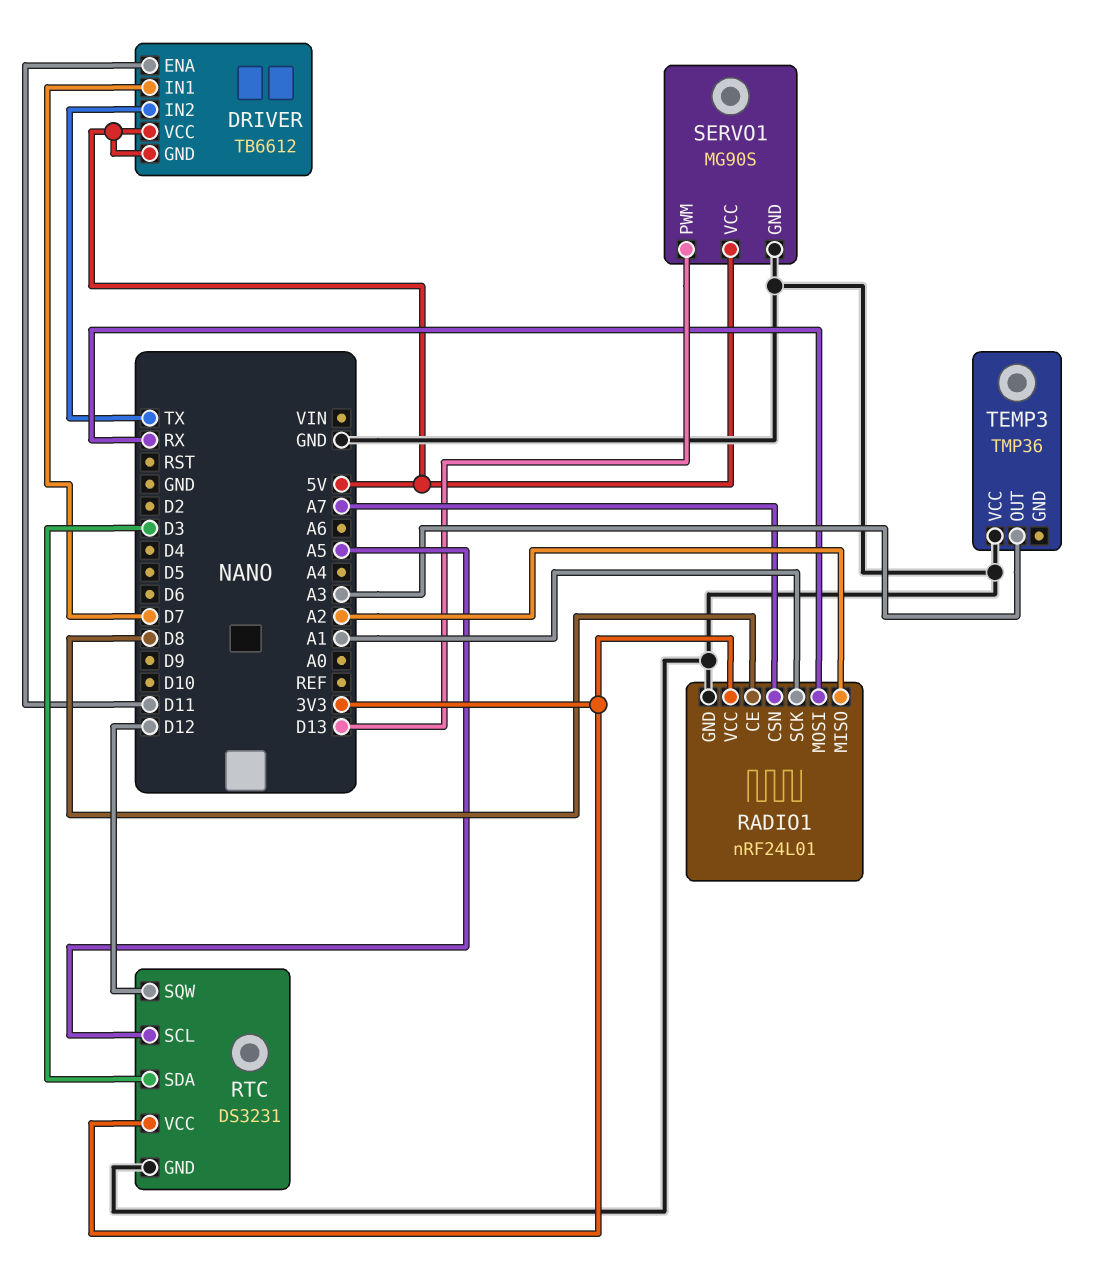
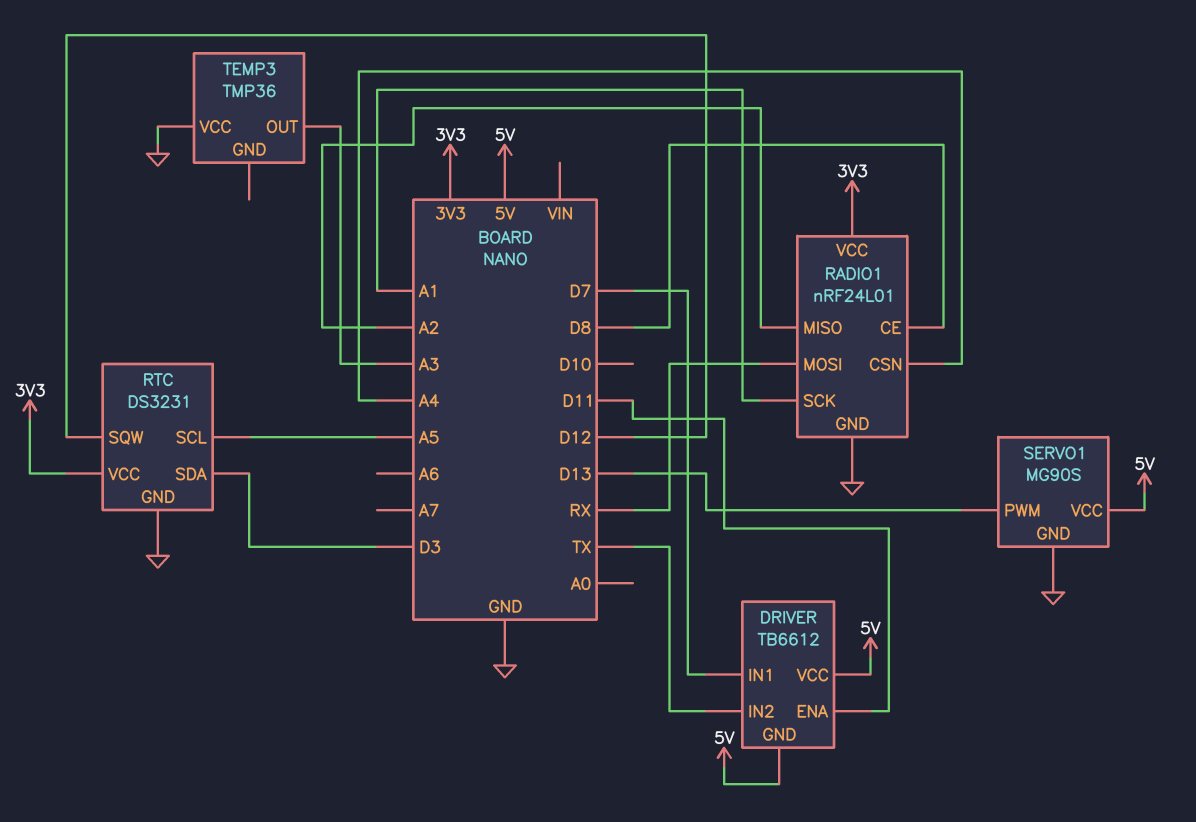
RADIO1 pin CSN: A7 -> A4

